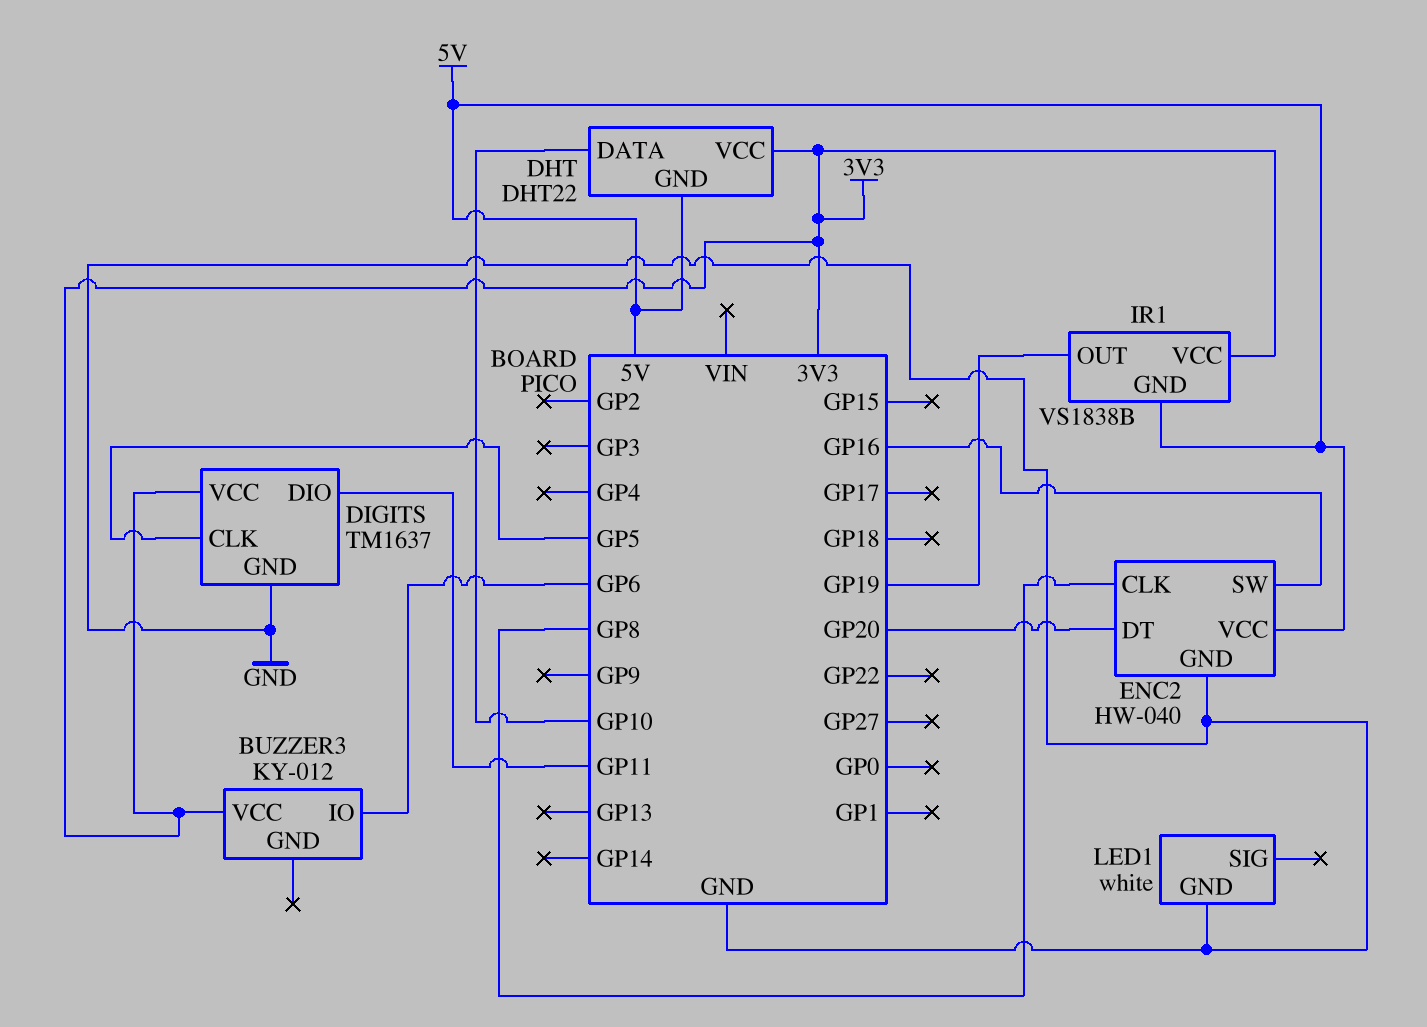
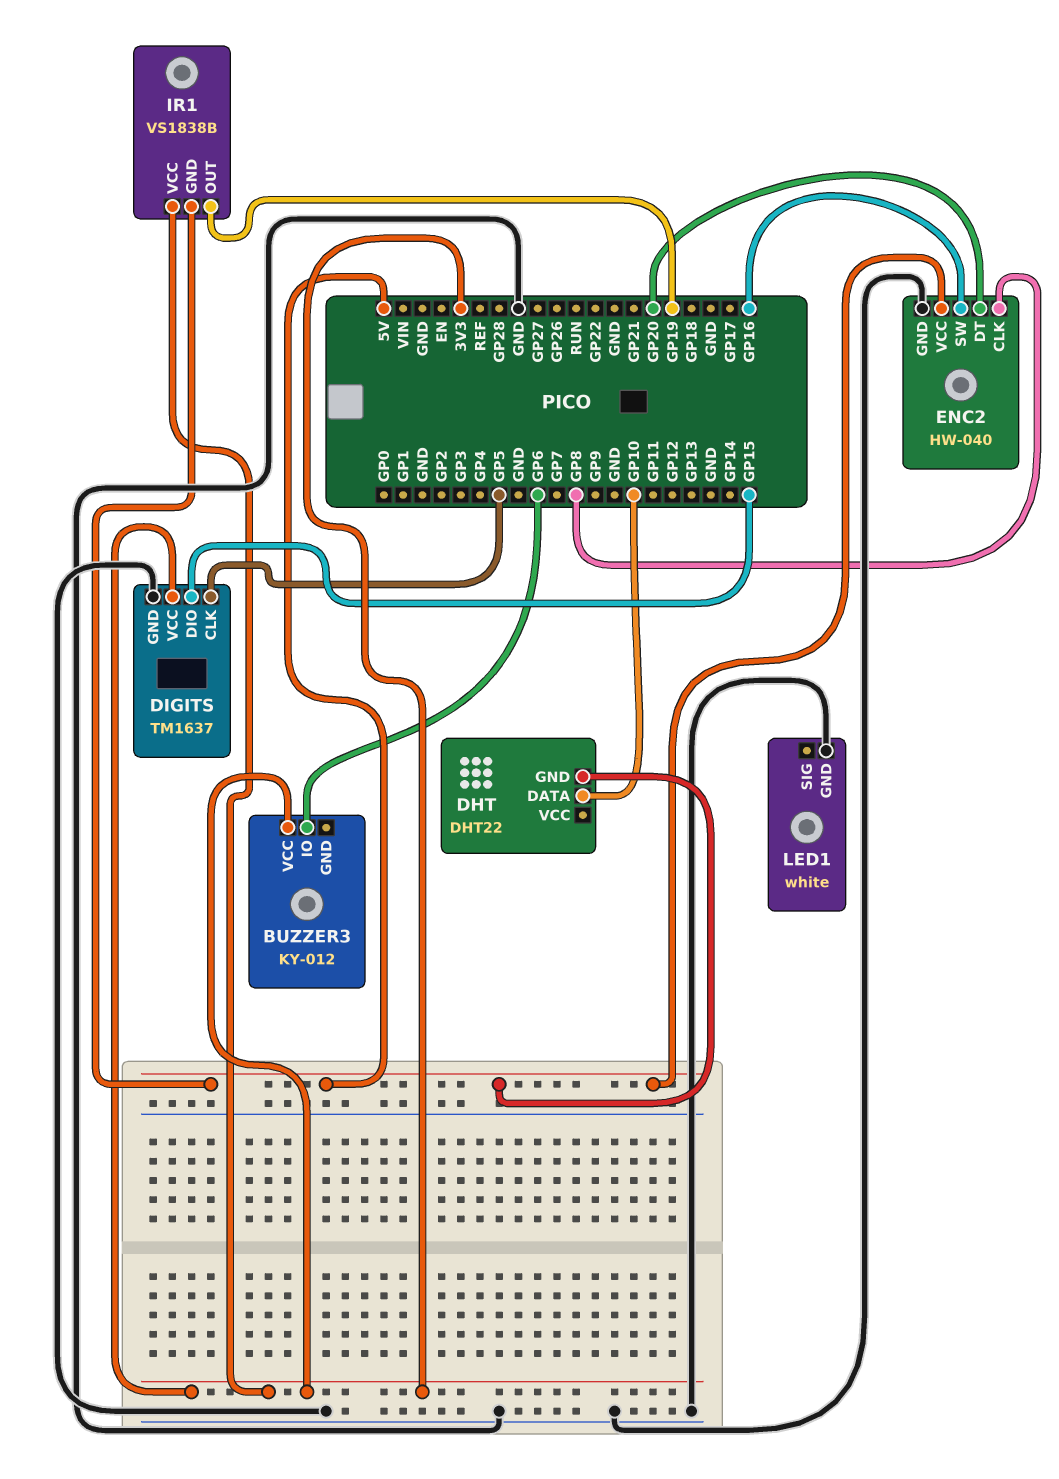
DHT pin VCC: 3V3 -> none
DIGITS pin DIO: GP11 -> GP15

